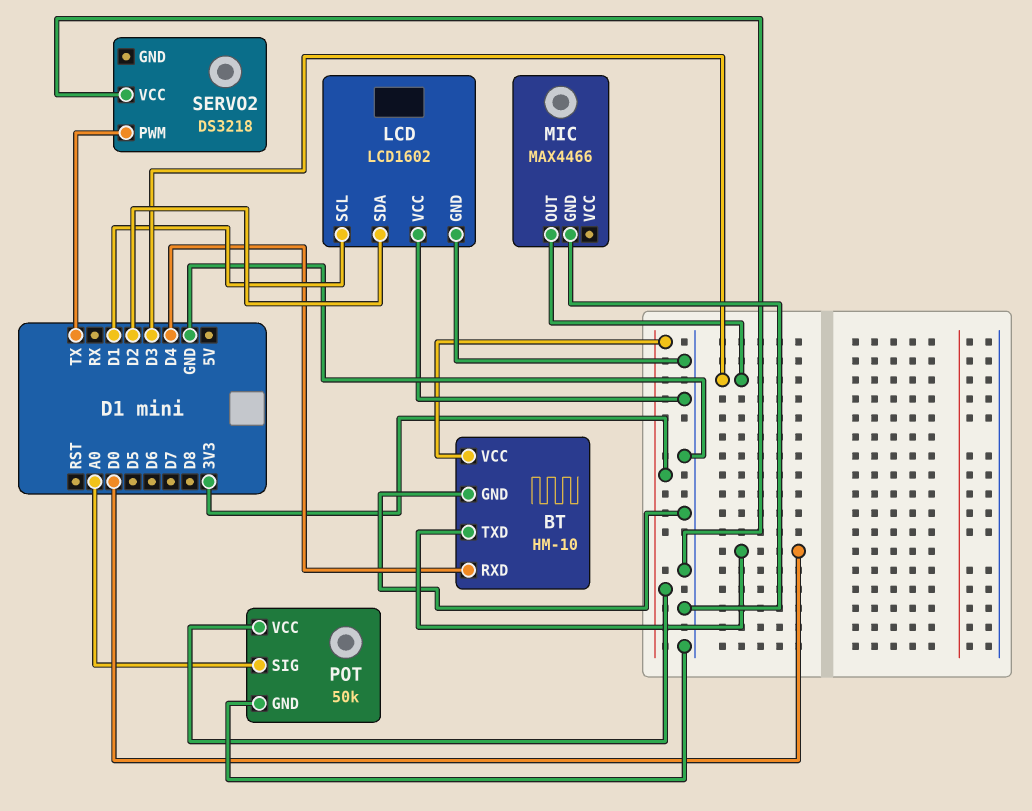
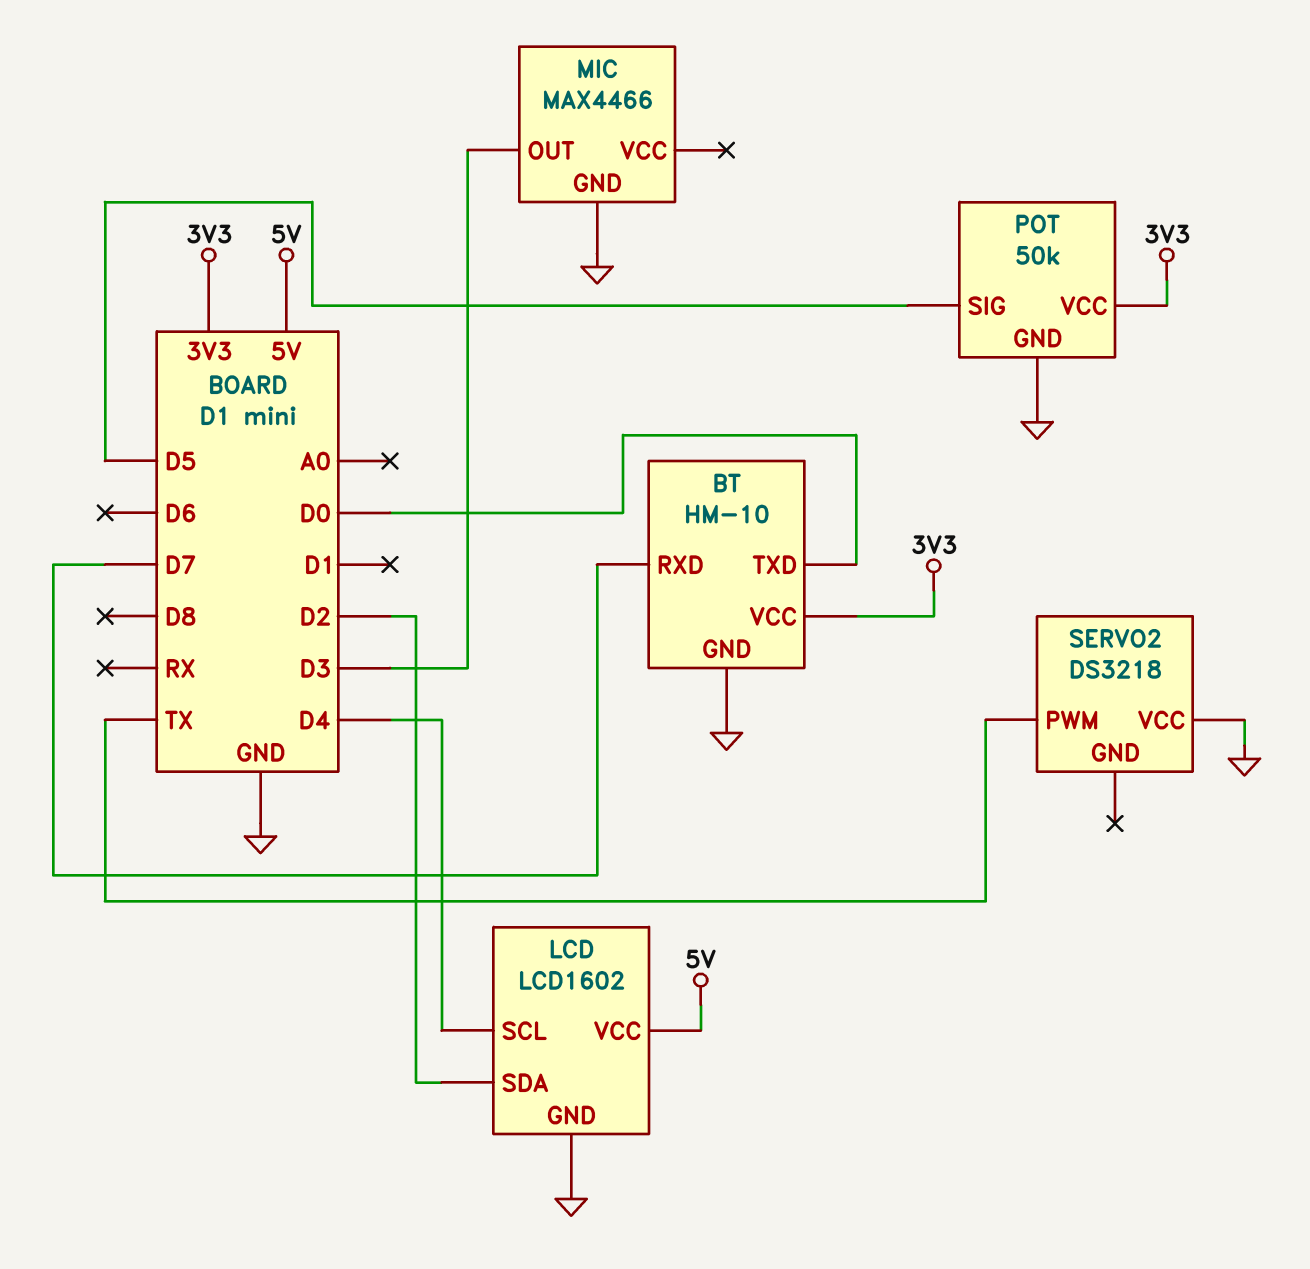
BT pin RXD: D4 -> D7
LCD pin SCL: D1 -> D4
LCD pin VCC: GND -> 5V
POT pin SIG: A0 -> D5

